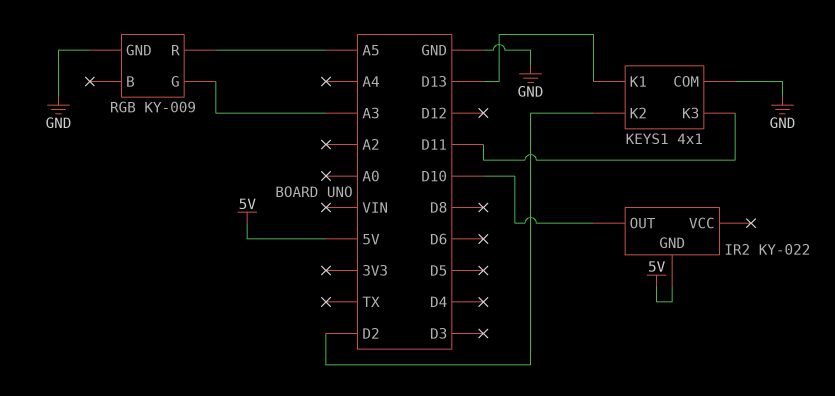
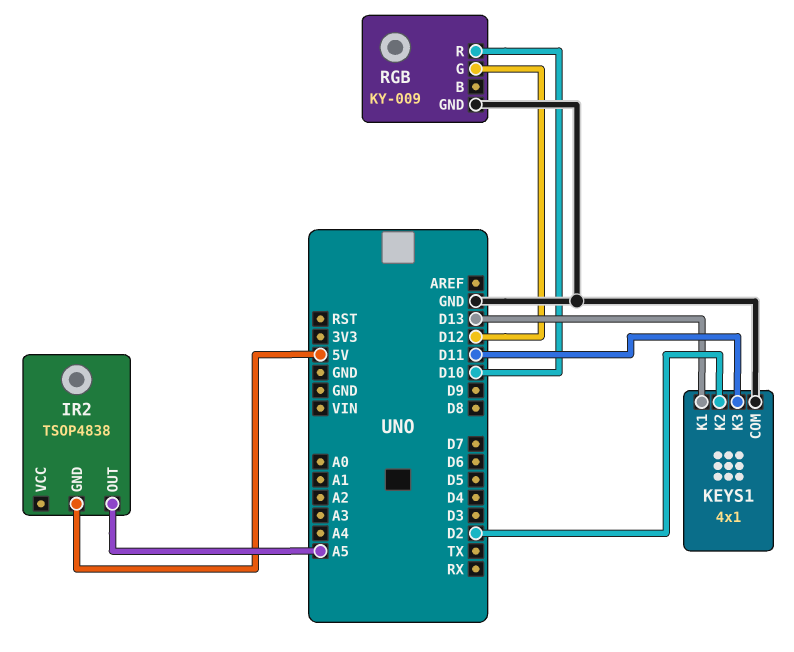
IR2: KY-022 -> TSOP4838
IR2 pin OUT: D10 -> A5
RGB pin G: A3 -> D12
RGB pin R: A5 -> D10

